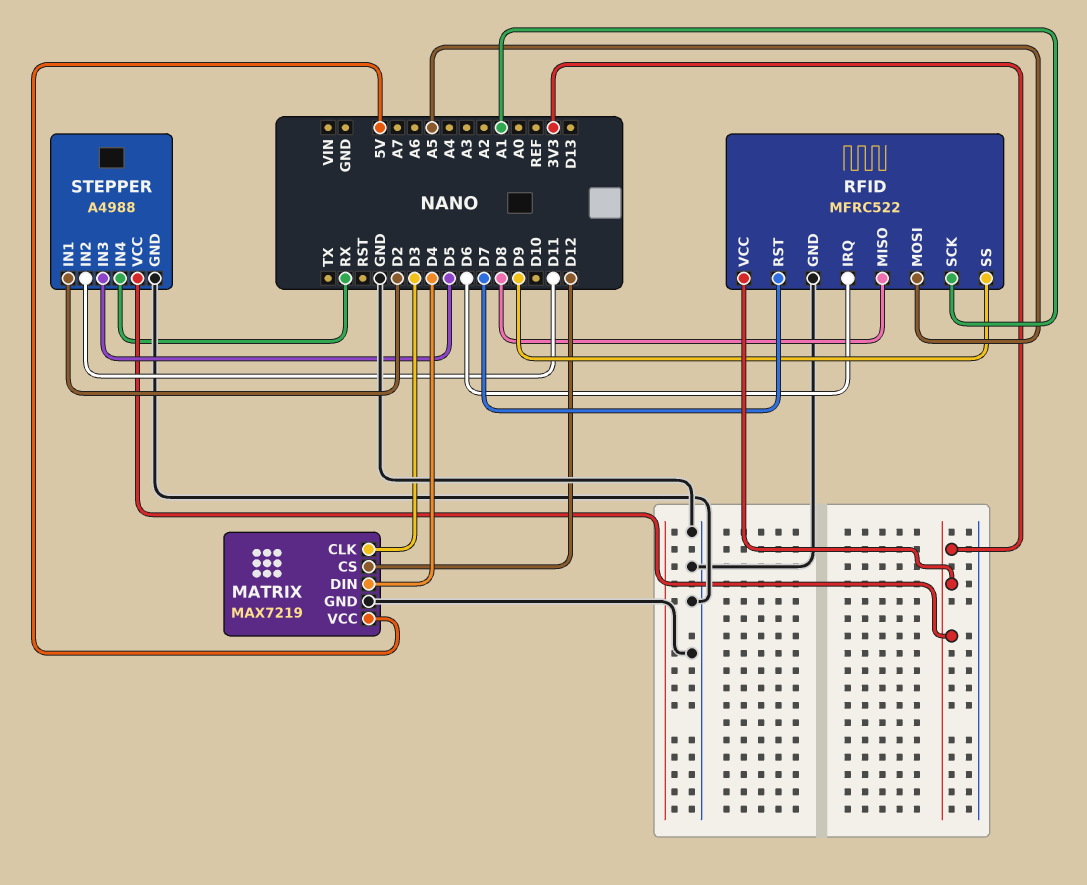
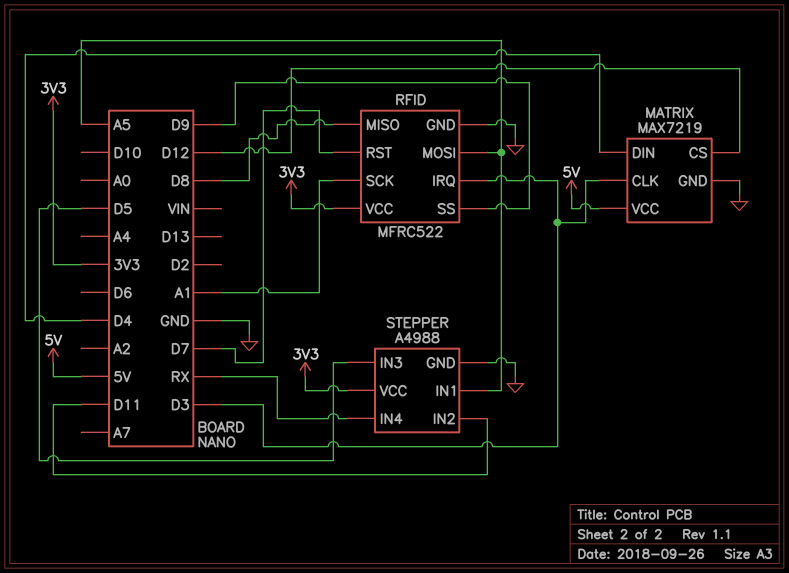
RFID pin IRQ: D6 -> D3
STEPPER pin IN1: D2 -> A5

